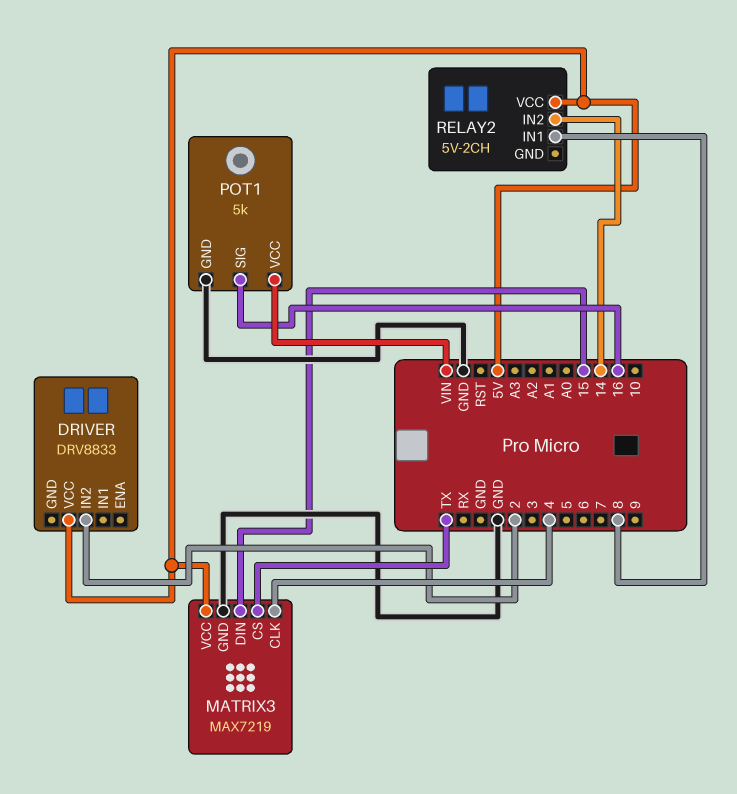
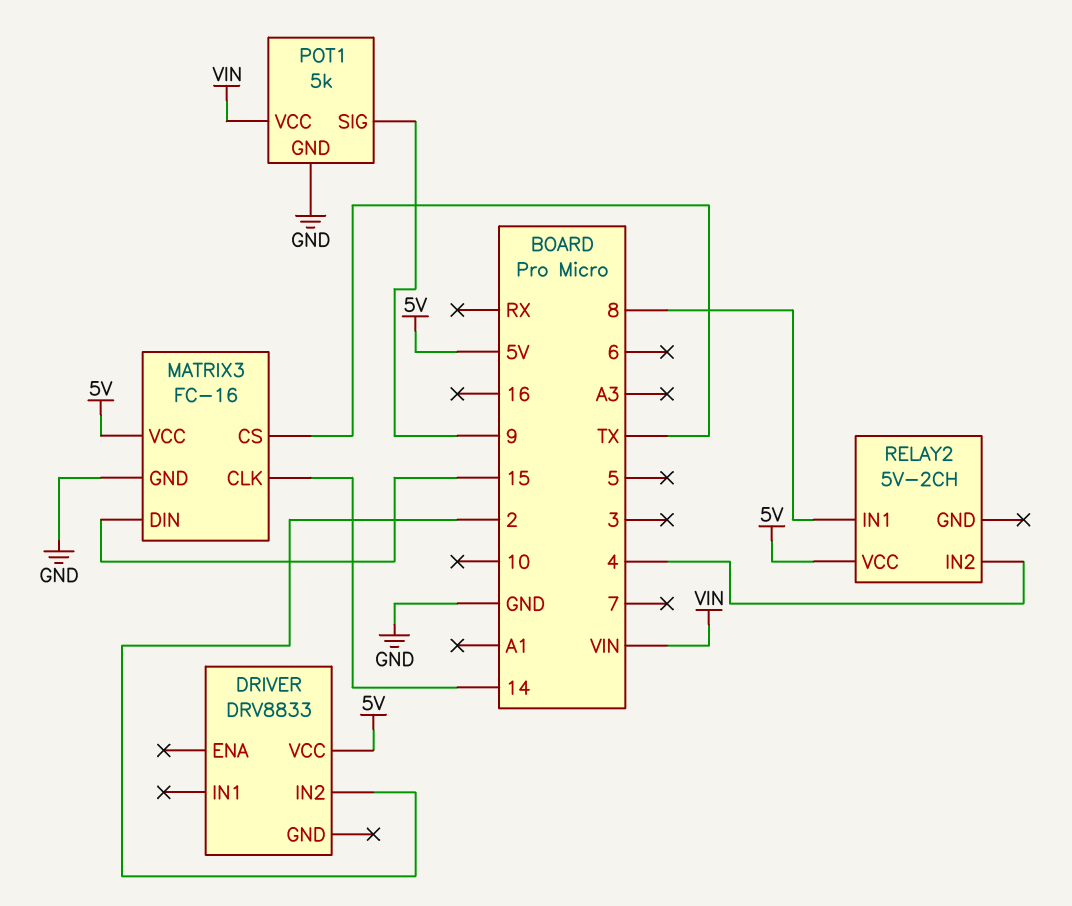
MATRIX3: MAX7219 -> FC-16
MATRIX3 pin CLK: 4 -> 14
POT1 pin SIG: 16 -> 9
RELAY2 pin IN2: 14 -> 4

